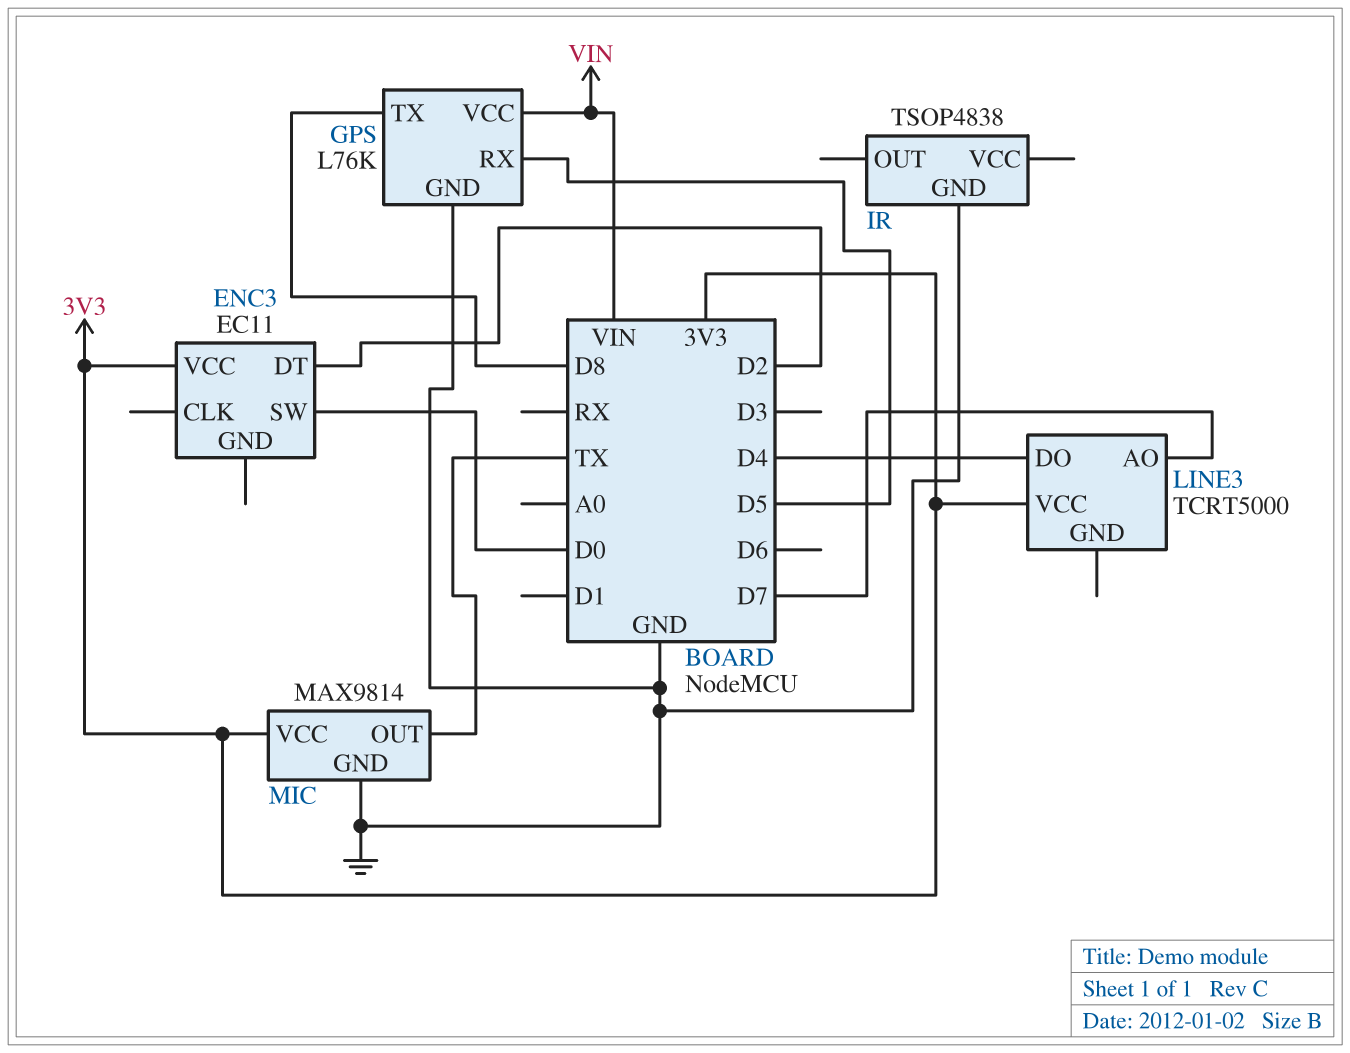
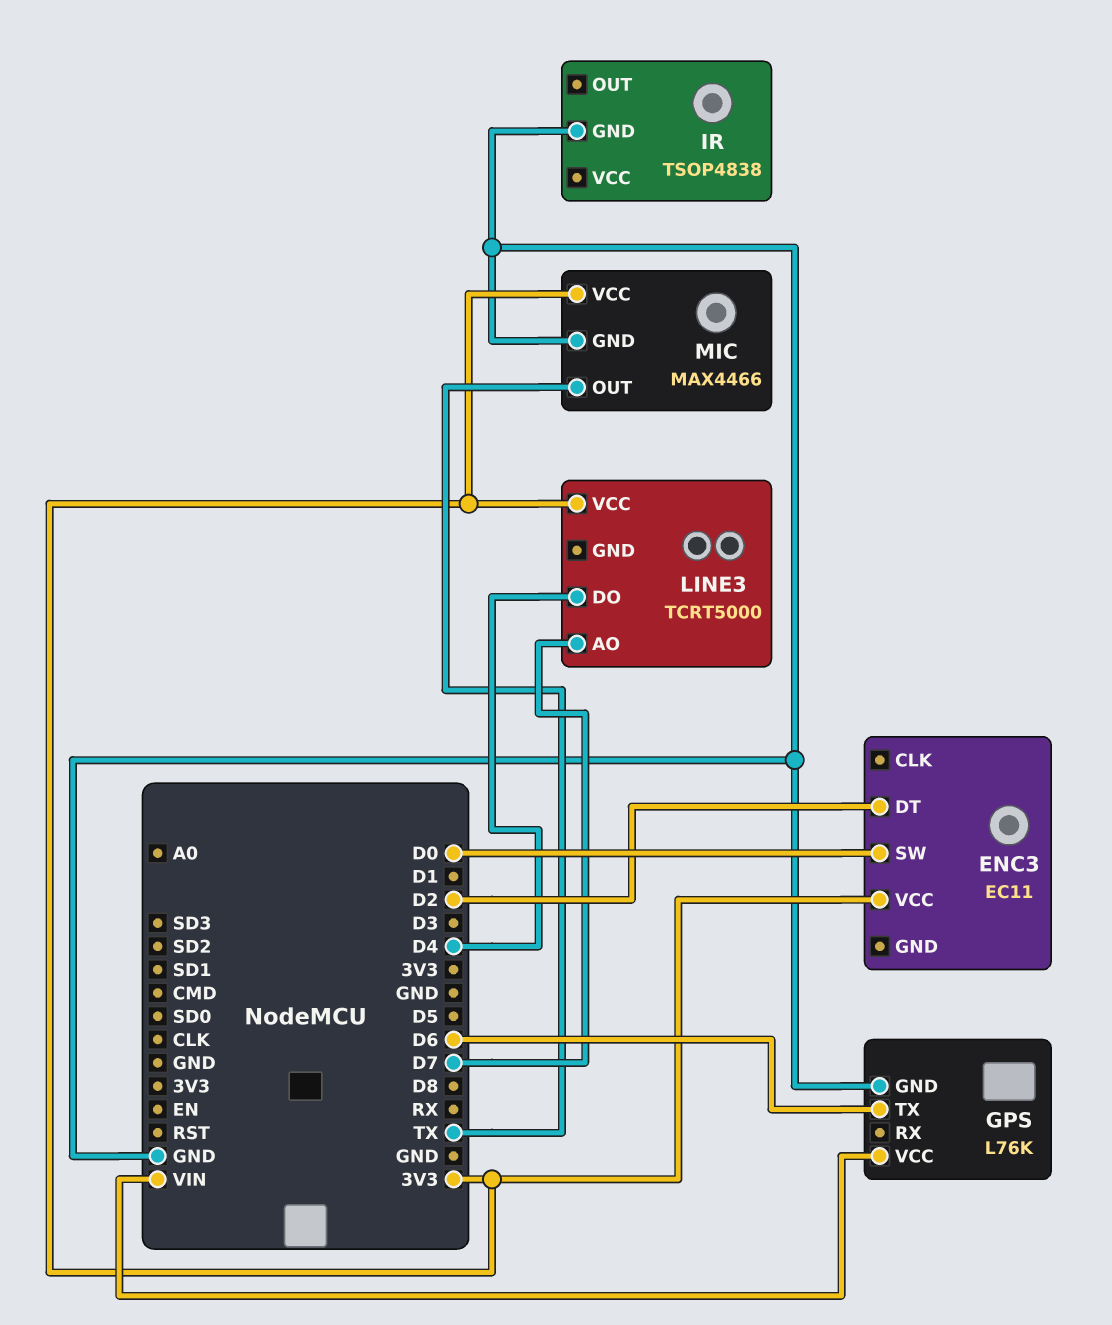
GPS pin RX: D5 -> none
GPS pin TX: D8 -> D6
MIC: MAX9814 -> MAX4466

